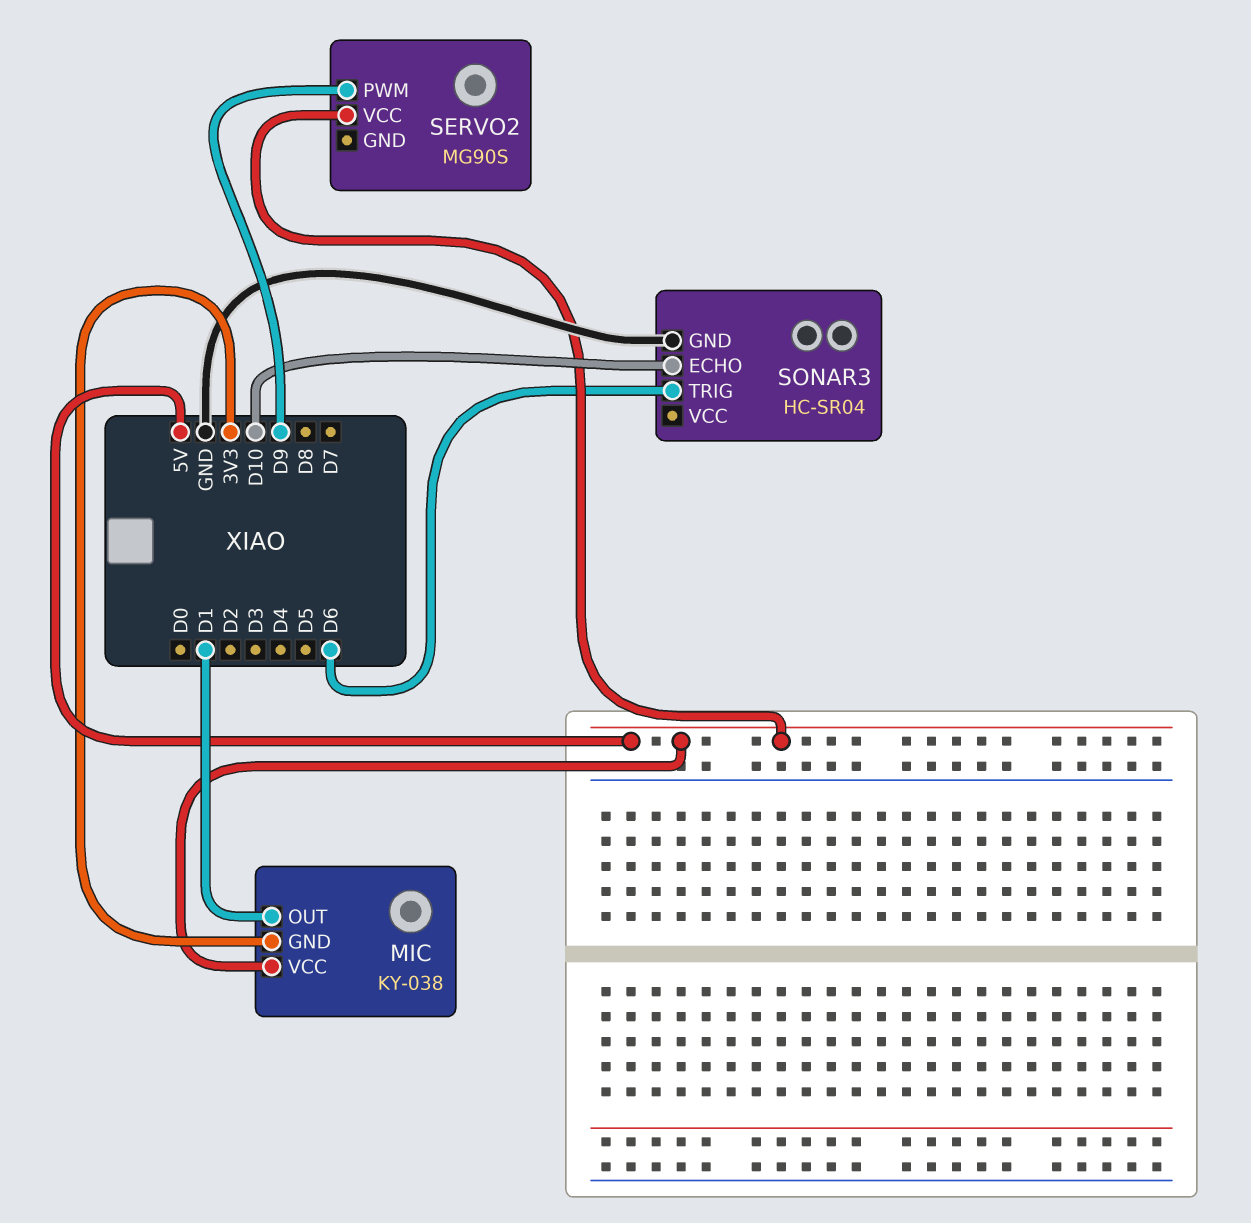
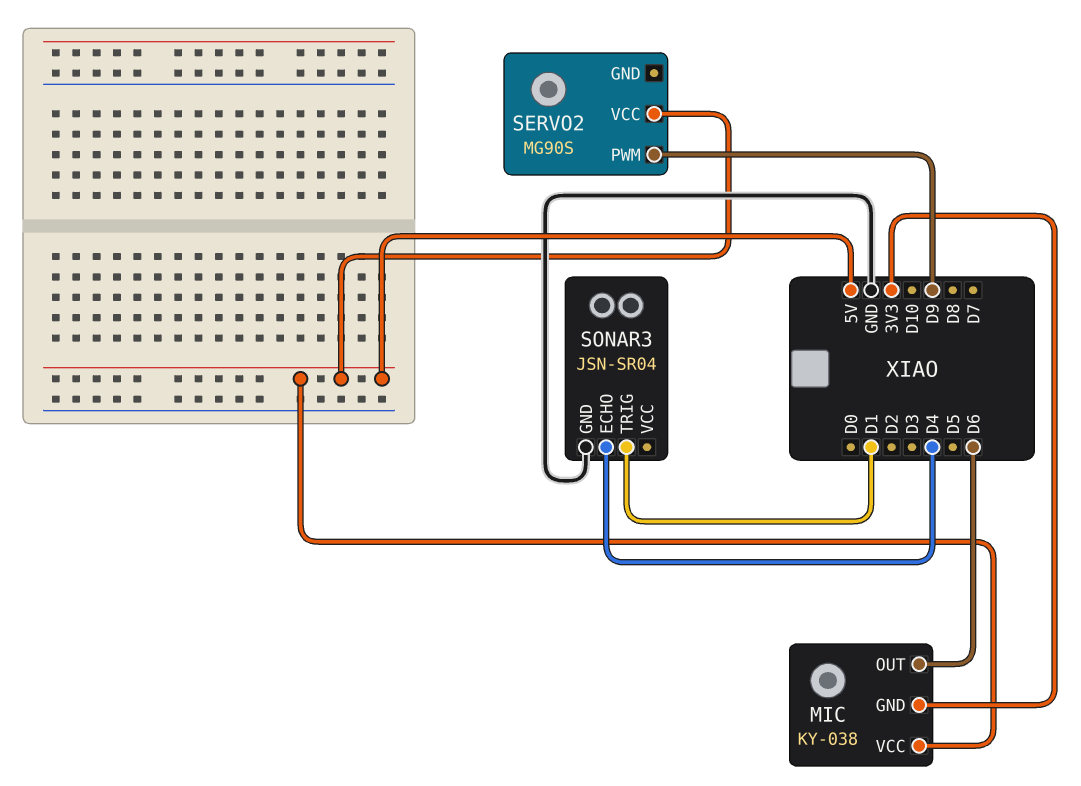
MIC pin OUT: D1 -> D6
SONAR3: HC-SR04 -> JSN-SR04
SONAR3 pin ECHO: D10 -> D4
SONAR3 pin TRIG: D6 -> D1

